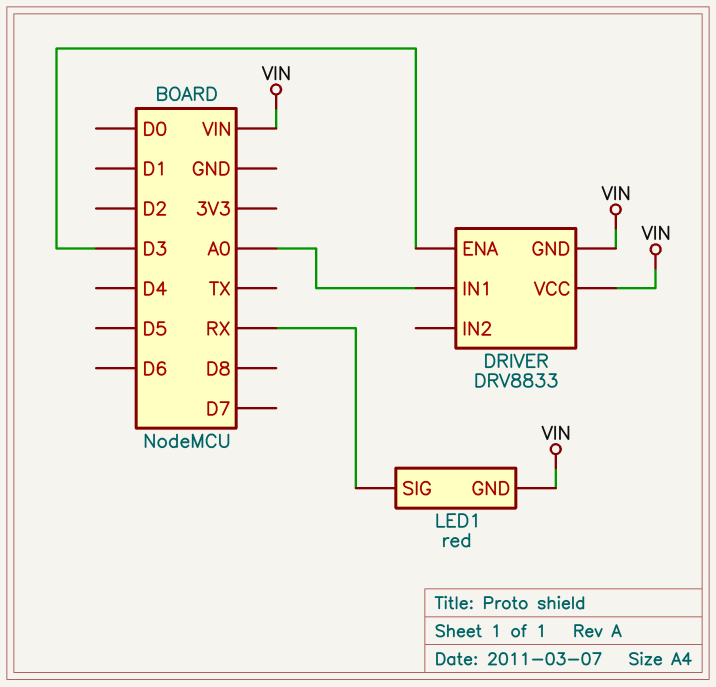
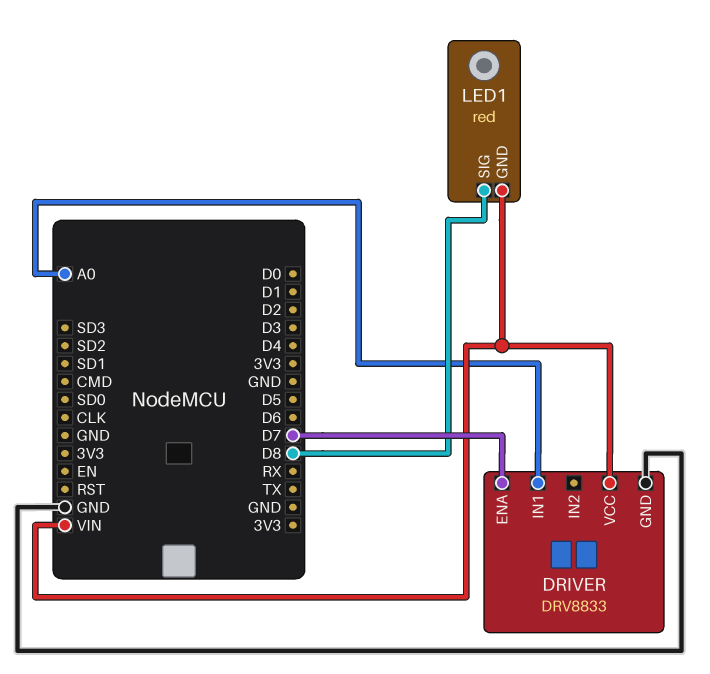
DRIVER pin ENA: D3 -> D7
DRIVER pin GND: VIN -> GND
LED1 pin SIG: RX -> D8

